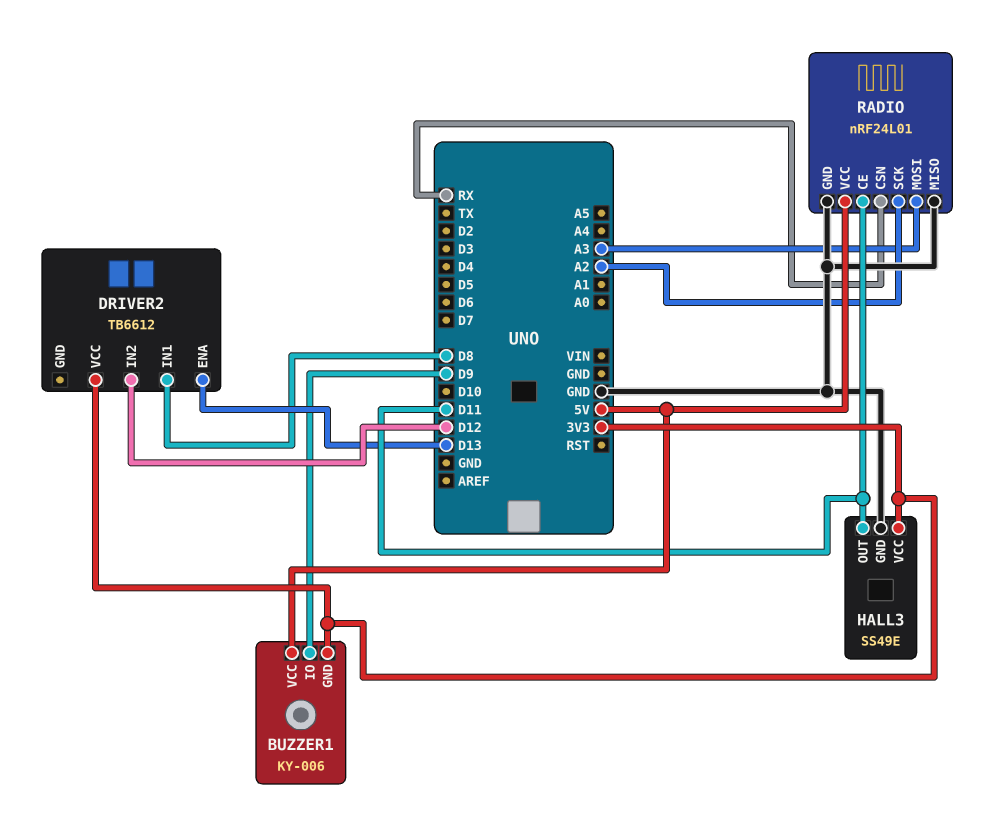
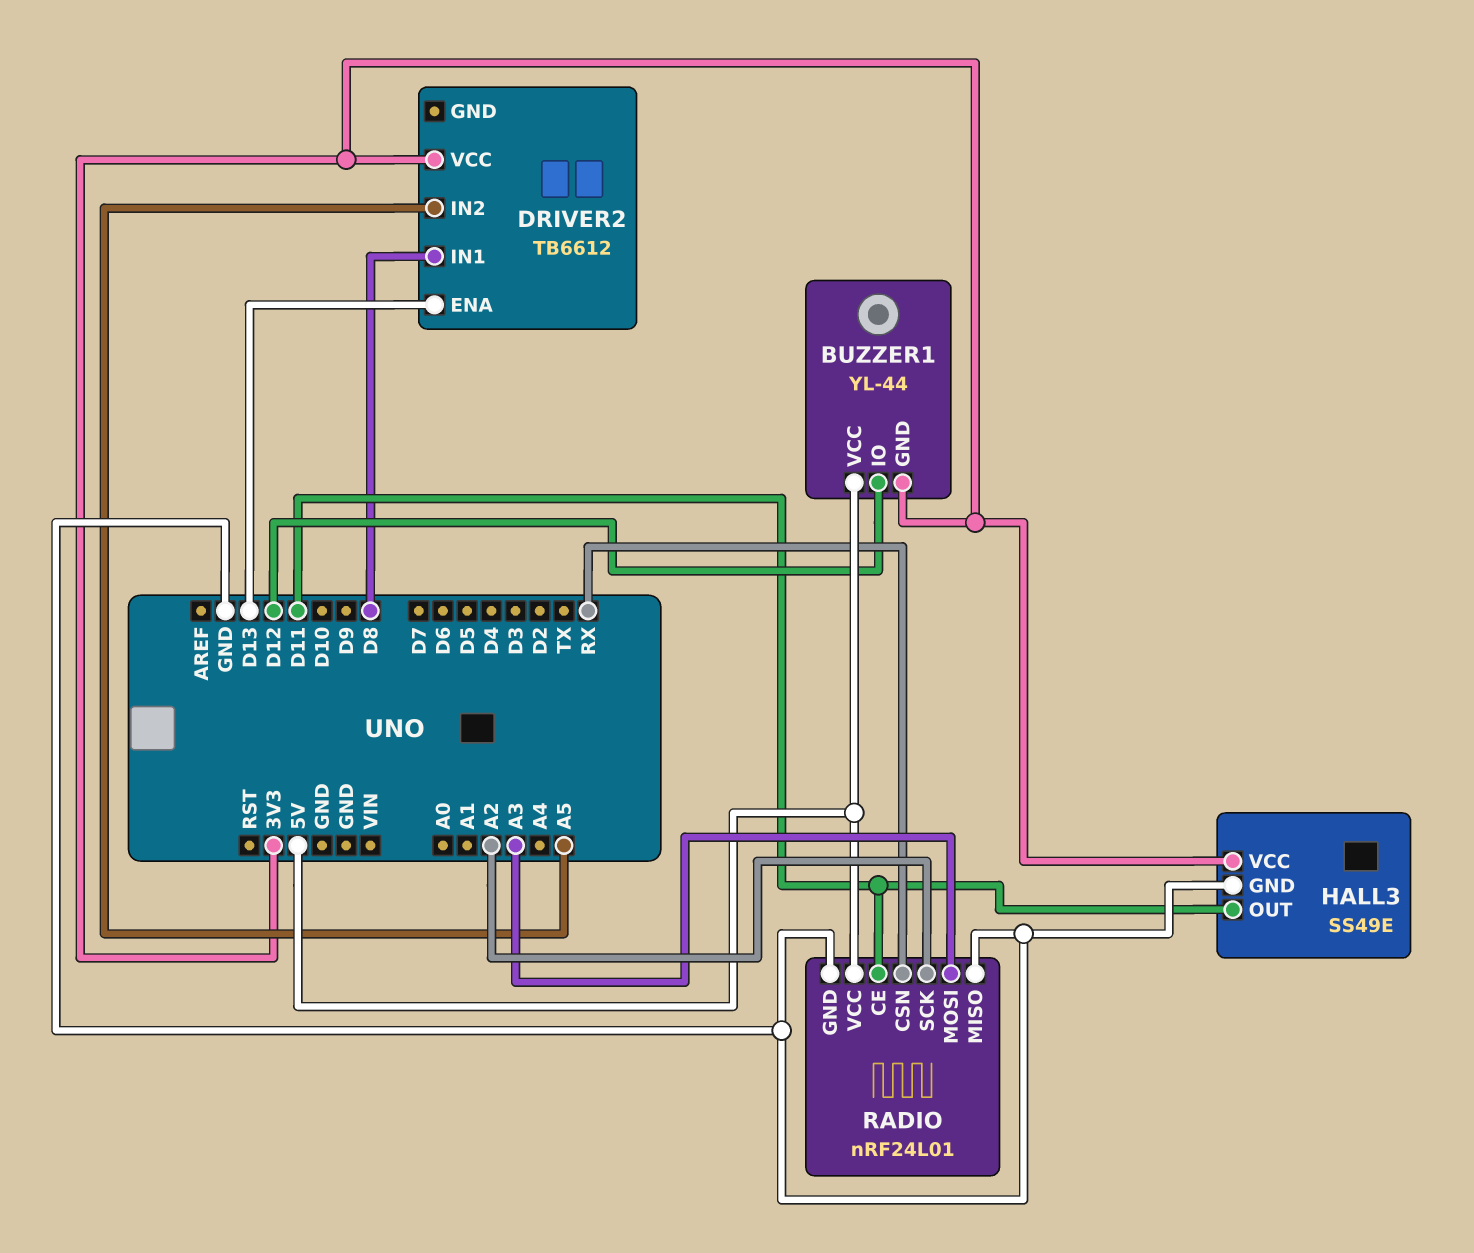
BUZZER1: KY-006 -> YL-44
BUZZER1 pin IO: D9 -> D12
DRIVER2 pin IN2: D12 -> A5

